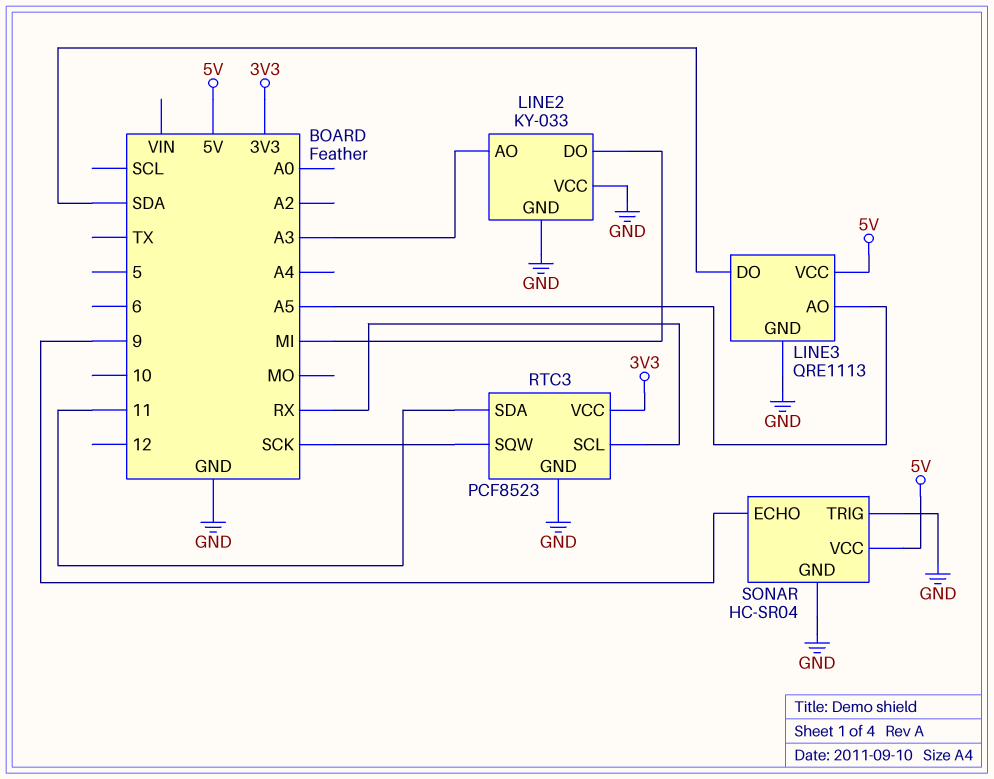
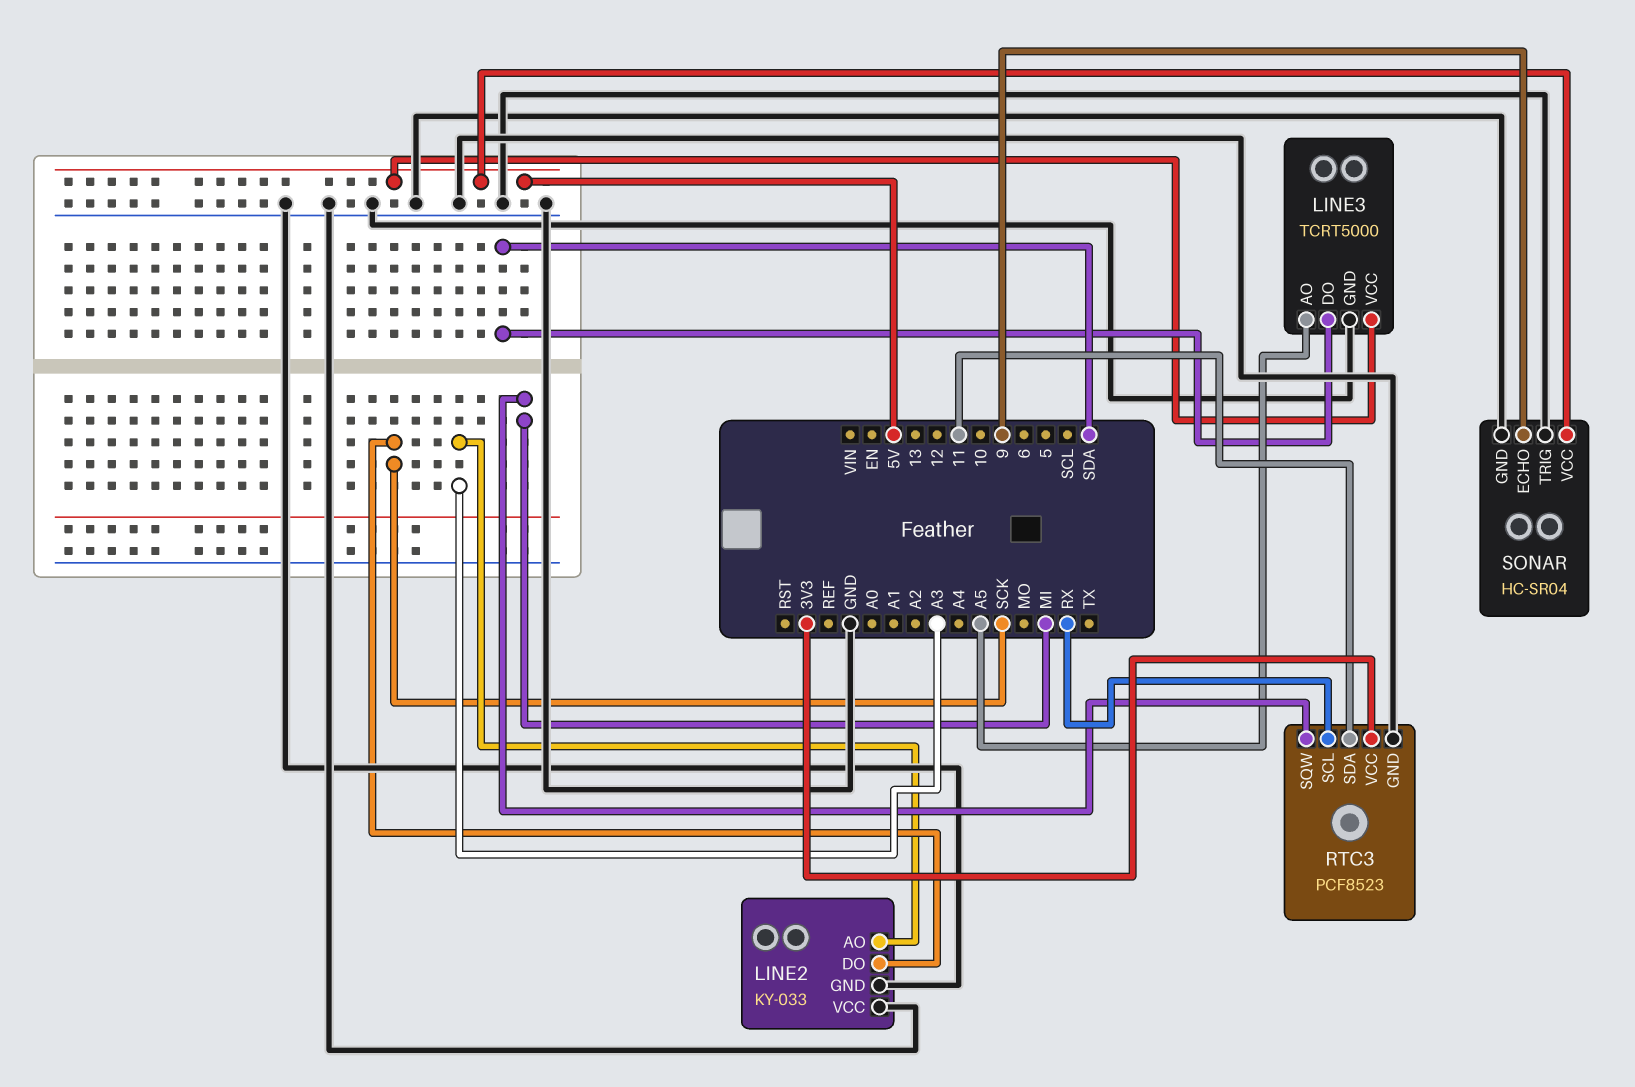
LINE2 pin DO: MI -> SCK
LINE3: QRE1113 -> TCRT5000
RTC3 pin SQW: SCK -> MI

